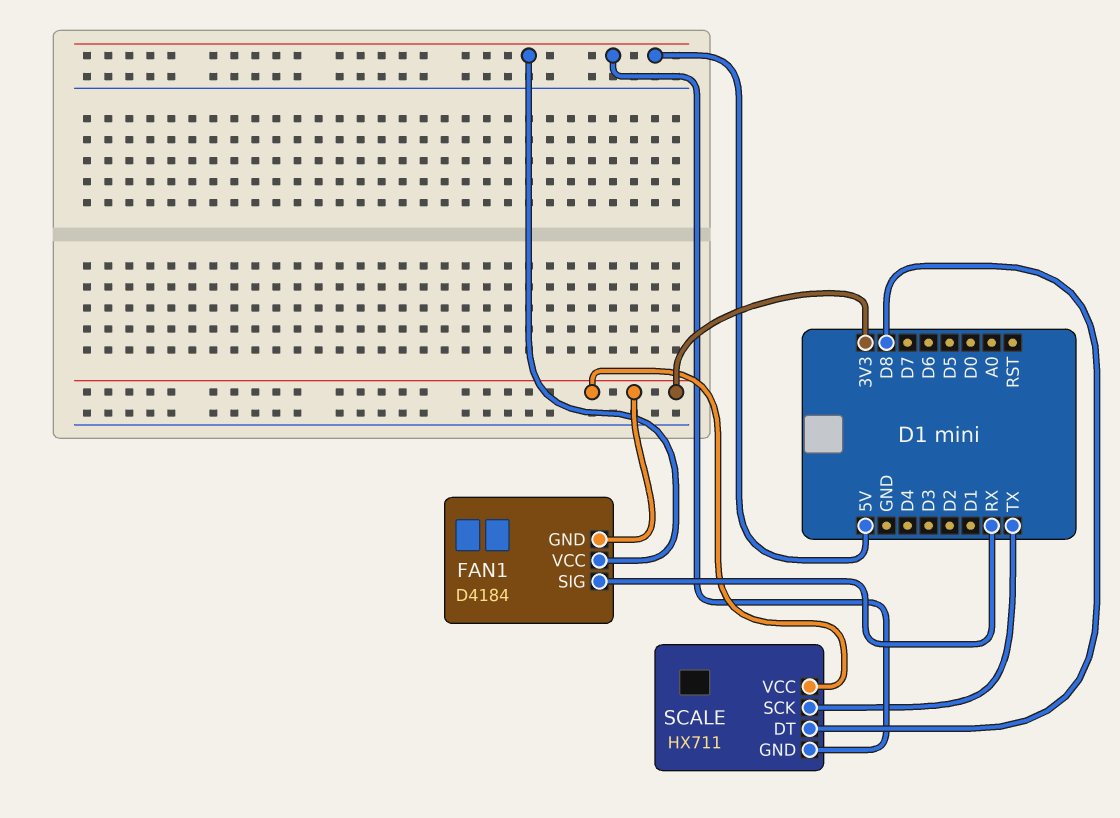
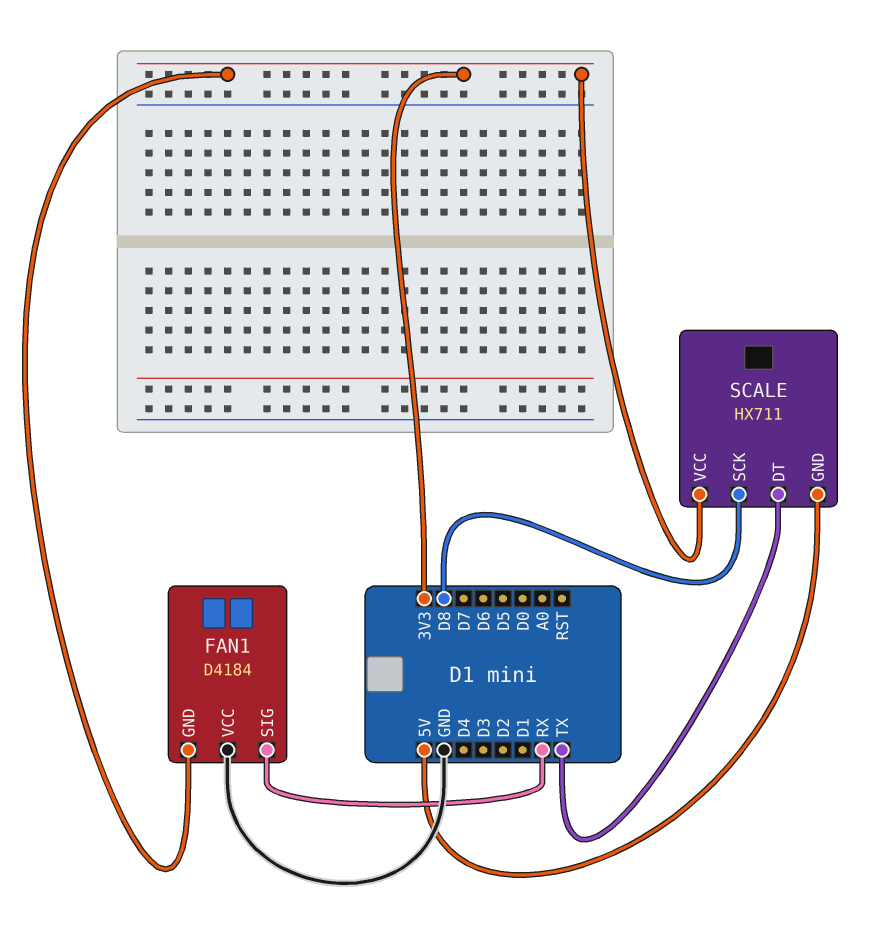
FAN1 pin VCC: 5V -> GND
SCALE pin DT: D8 -> TX
SCALE pin SCK: TX -> D8

